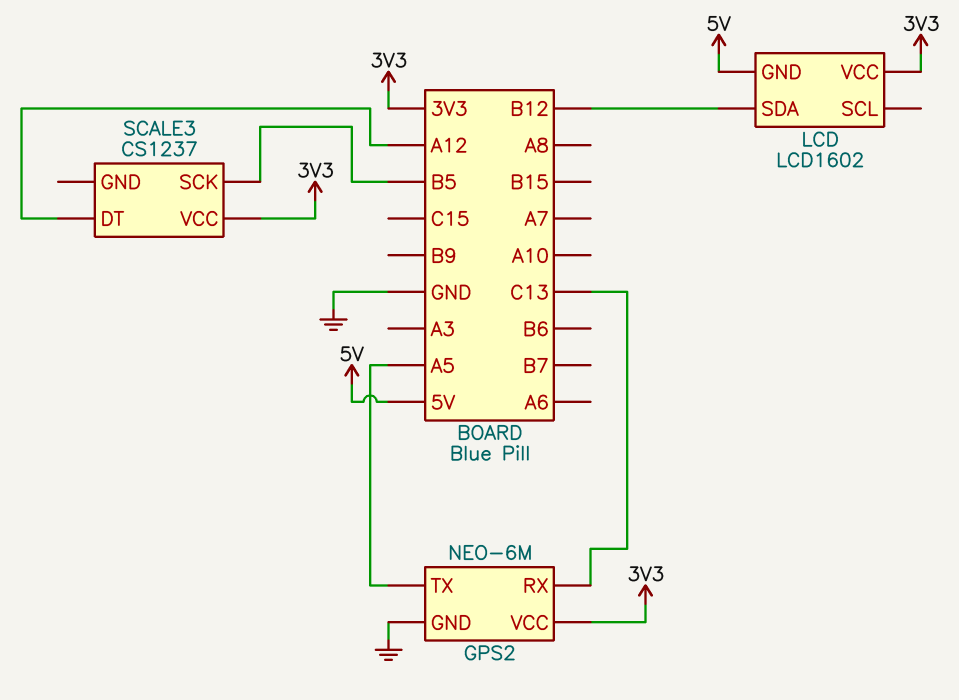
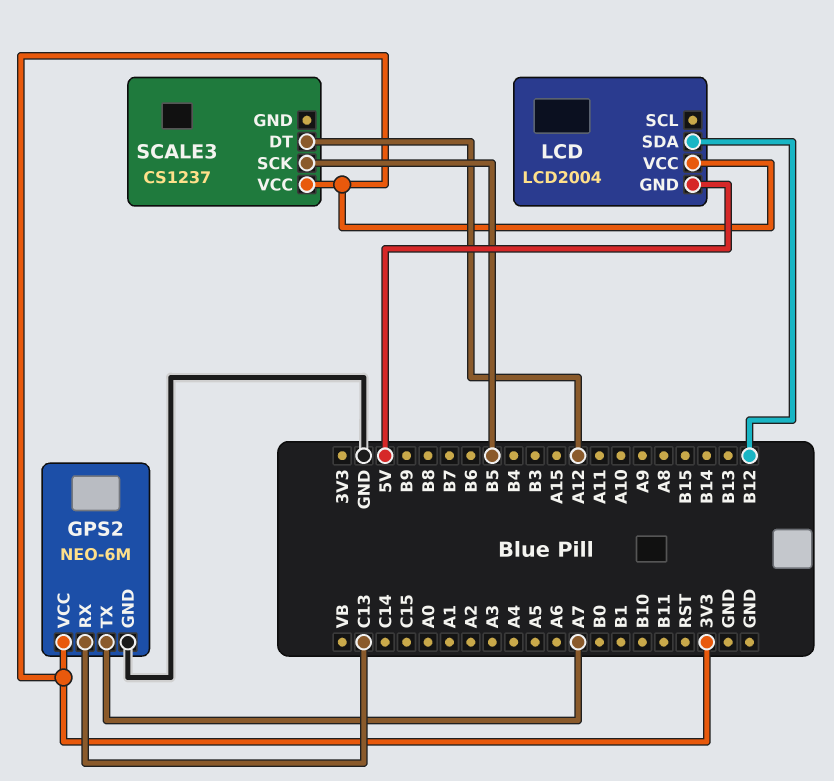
GPS2 pin TX: A5 -> A7
LCD: LCD1602 -> LCD2004

